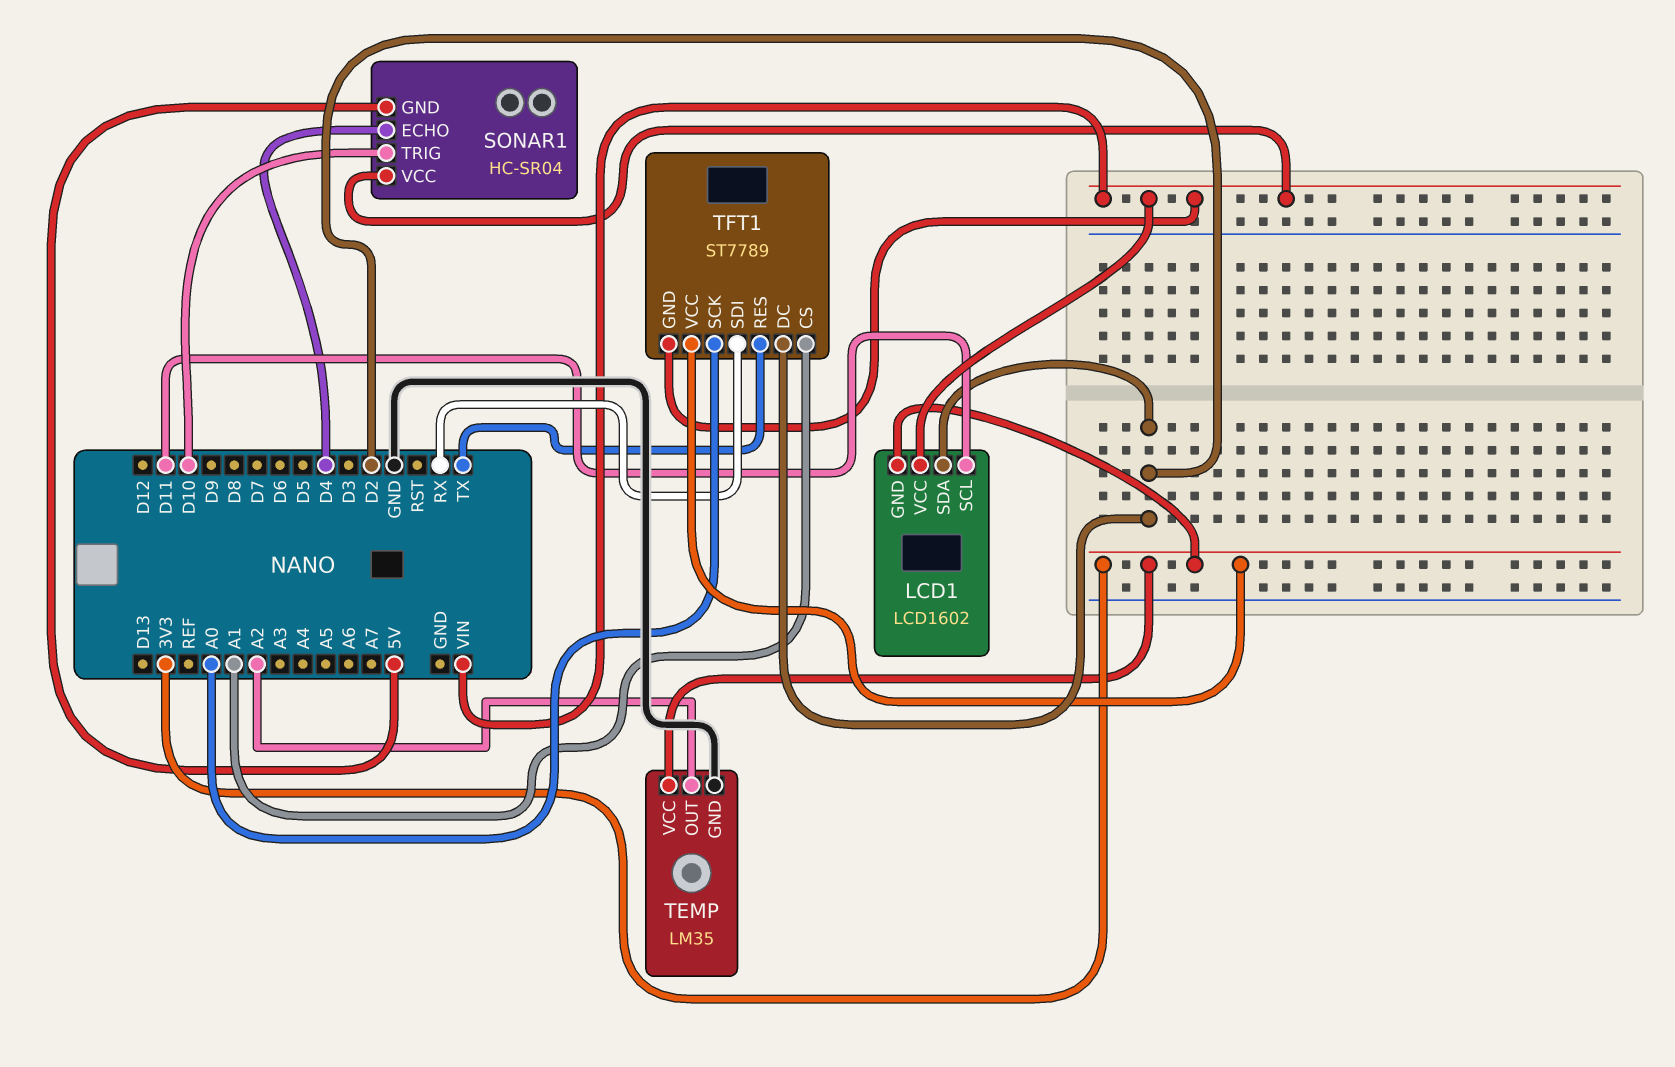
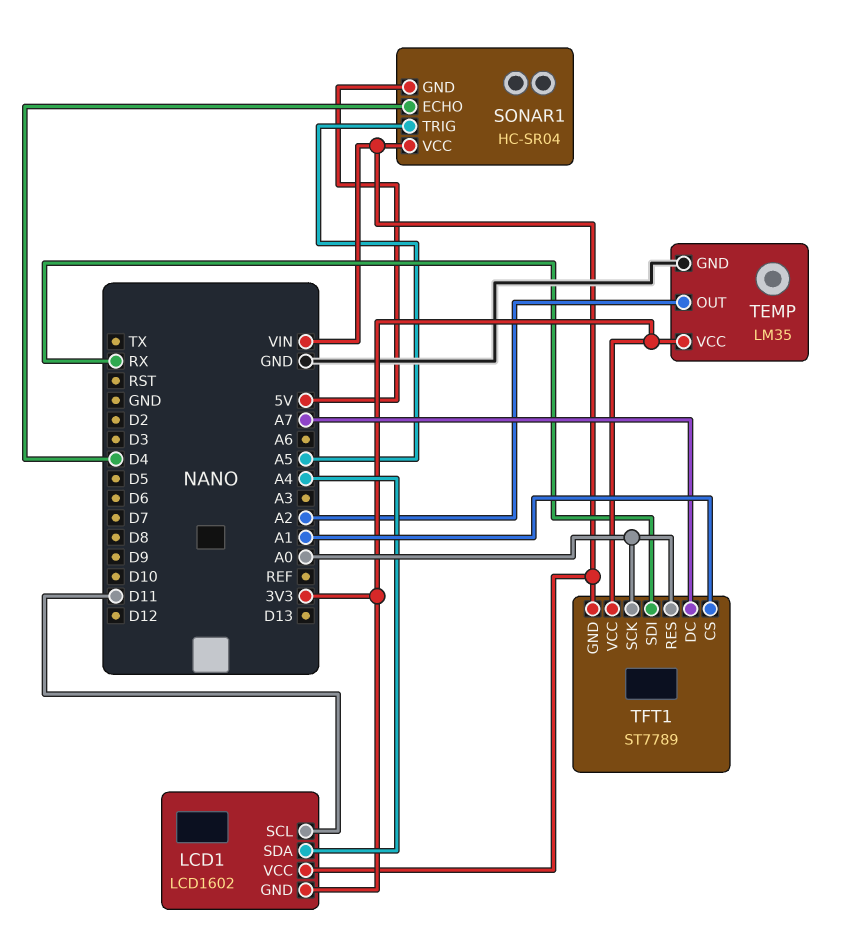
LCD1 pin SDA: D2 -> A4
SONAR1 pin TRIG: D10 -> A5
TFT1 pin DC: D2 -> A7
TFT1 pin RES: TX -> A0

